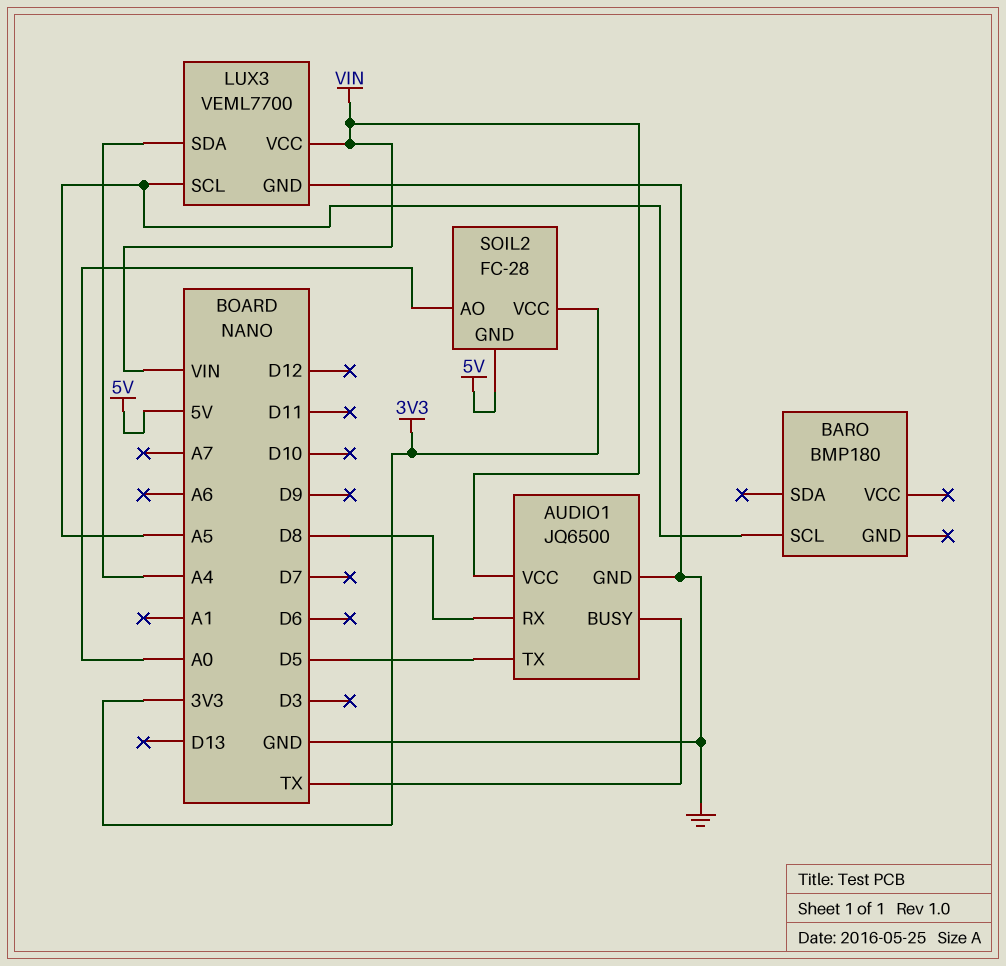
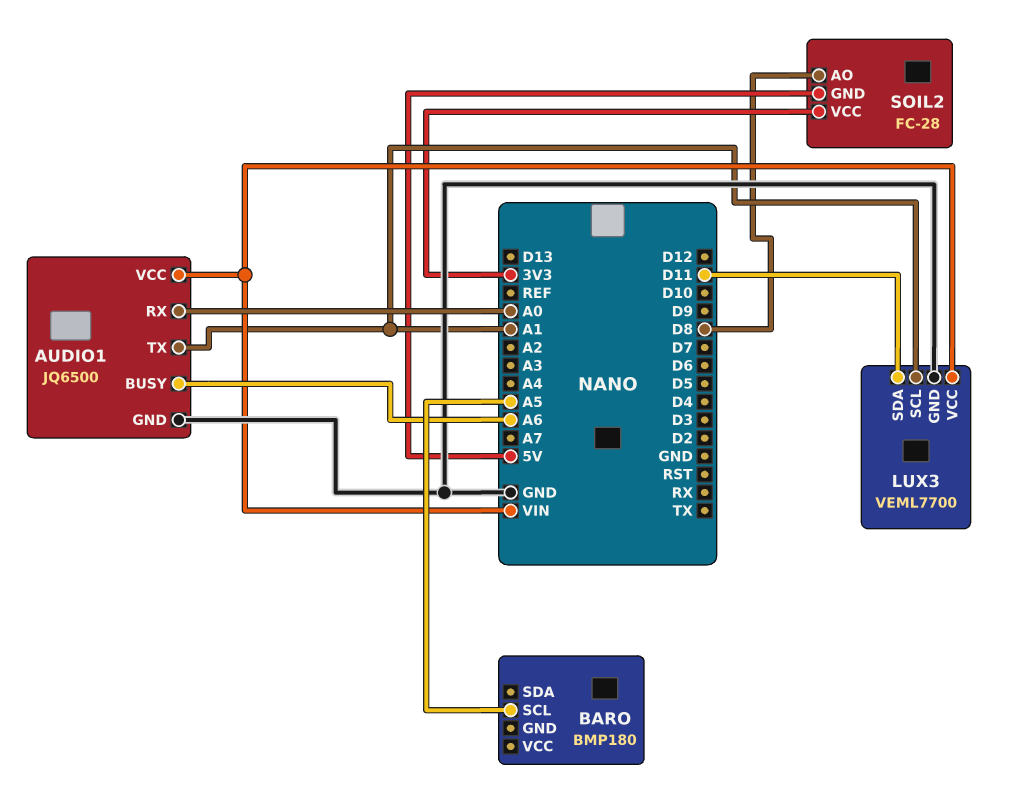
AUDIO1 pin BUSY: TX -> A6
AUDIO1 pin RX: D8 -> A0
AUDIO1 pin TX: D5 -> A1
LUX3 pin SCL: A5 -> A1
LUX3 pin SDA: A4 -> D11
SOIL2 pin AO: A0 -> D8

